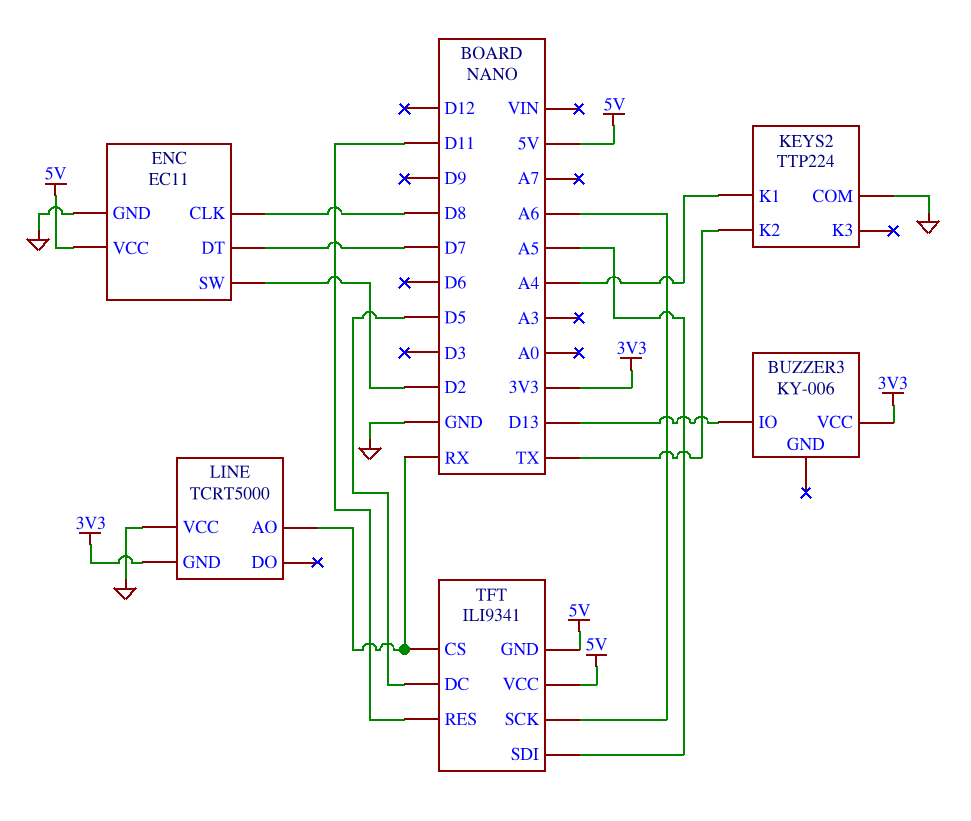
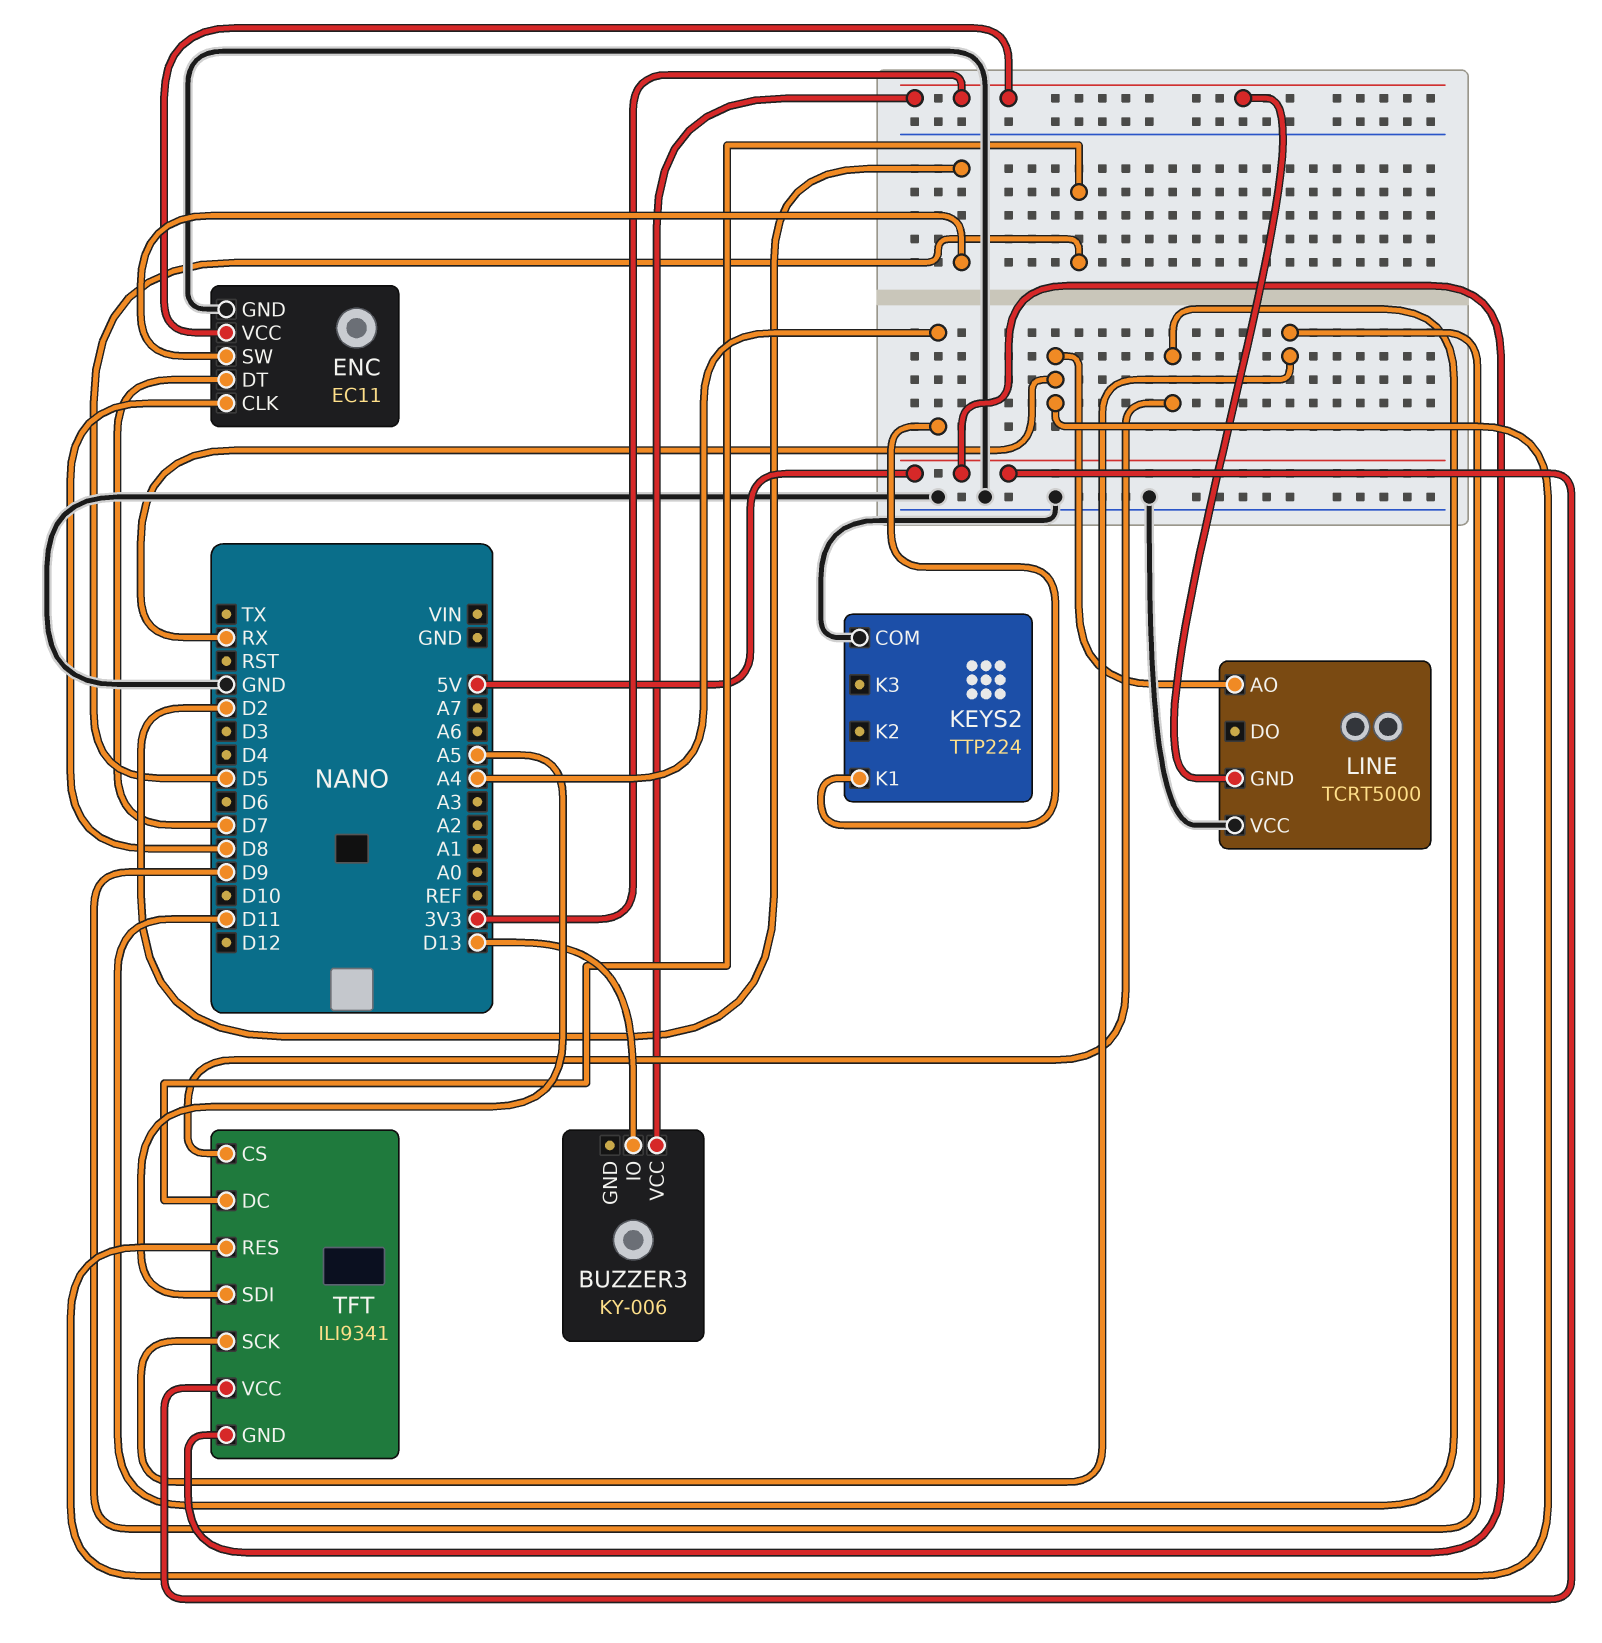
ENC pin VCC: 5V -> 3V3
KEYS2 pin K2: TX -> none
TFT pin CS: RX -> D11
TFT pin RES: D11 -> RX
TFT pin SCK: A6 -> D9

